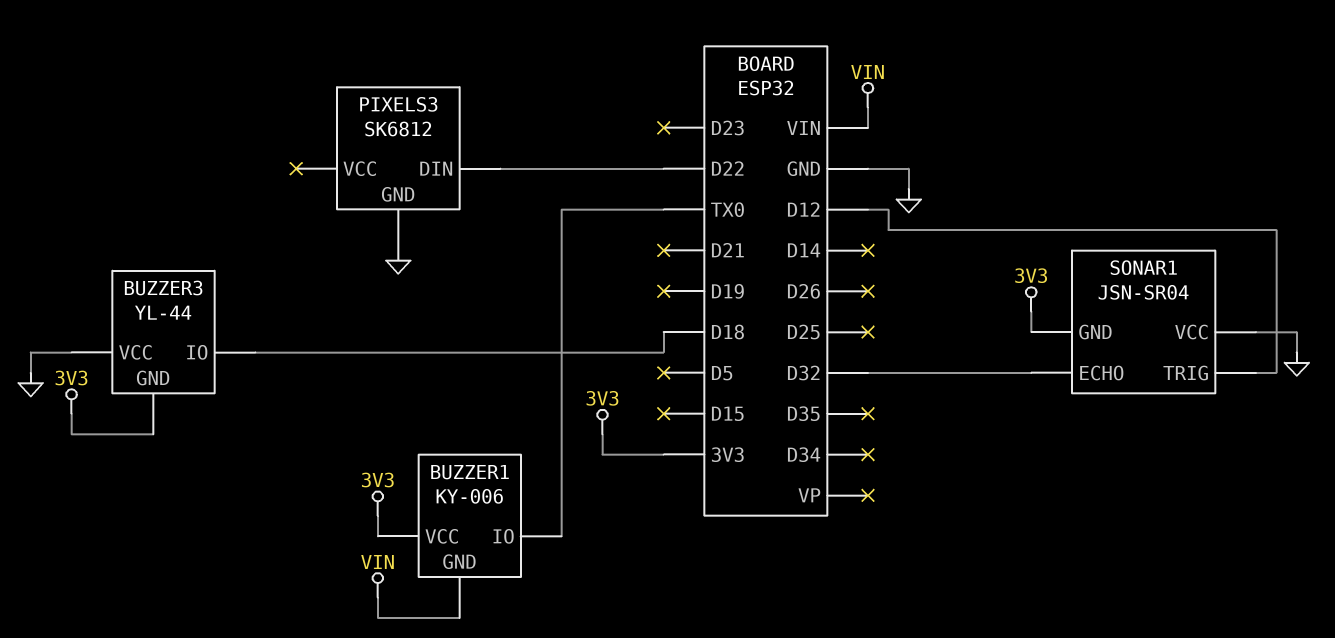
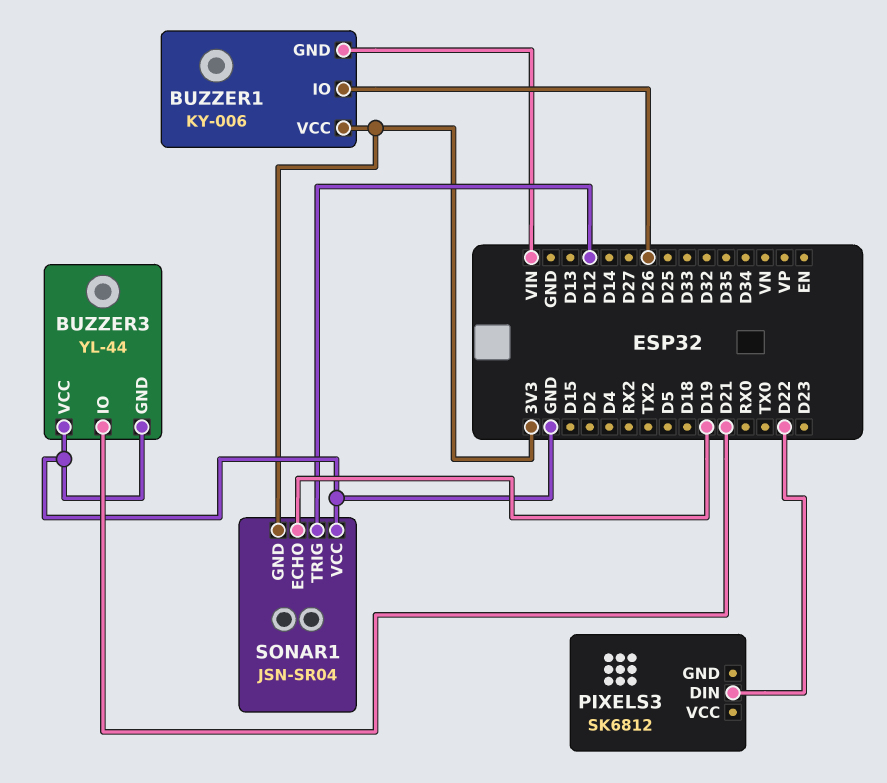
BUZZER1 pin IO: TX0 -> D26
BUZZER3 pin GND: 3V3 -> GND
BUZZER3 pin IO: D18 -> D21
PIXELS3 pin GND: GND -> none
SONAR1 pin ECHO: D32 -> D19

